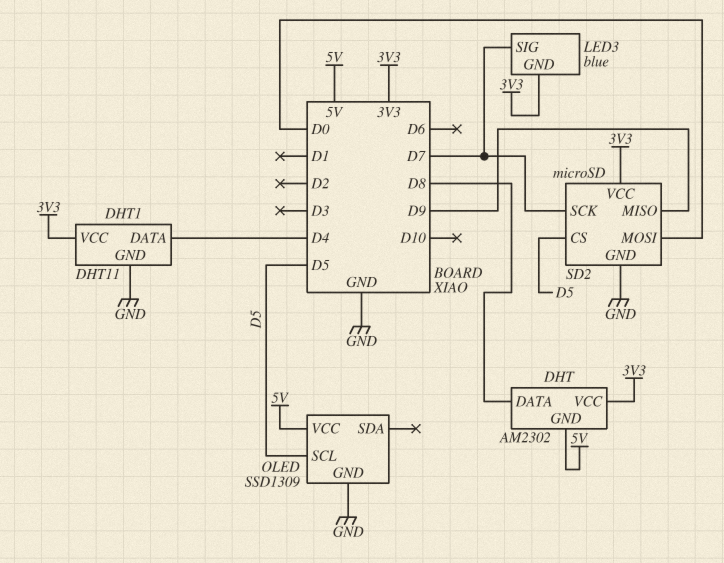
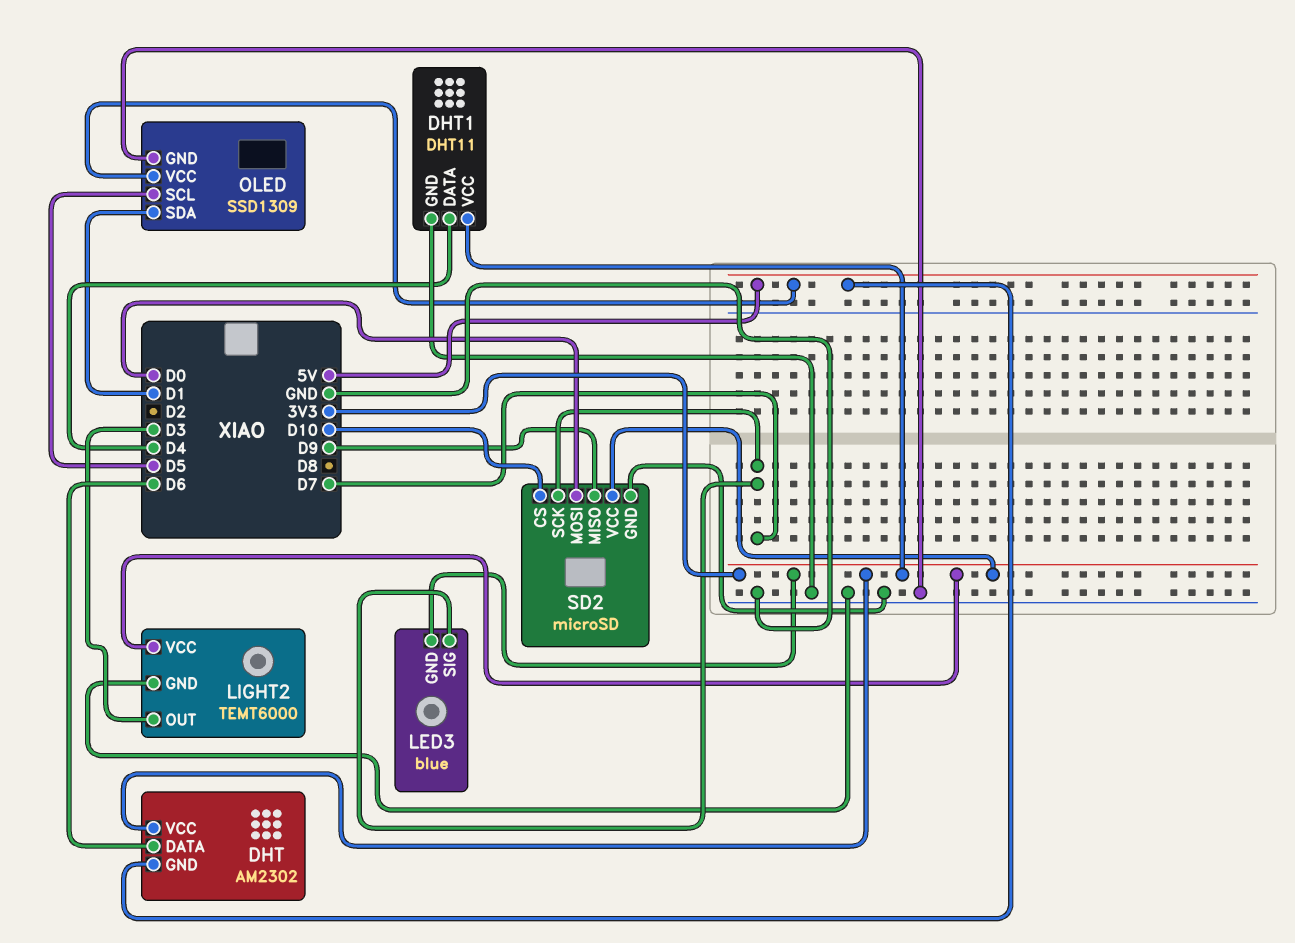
DHT pin DATA: D8 -> D6
LIGHT2: none -> TEMT6000
LIGHT2 pin GND: none -> GND
LIGHT2 pin OUT: none -> D3
LIGHT2 pin VCC: none -> 3V3
OLED pin SDA: none -> D1
SD2 pin CS: D5 -> D10

